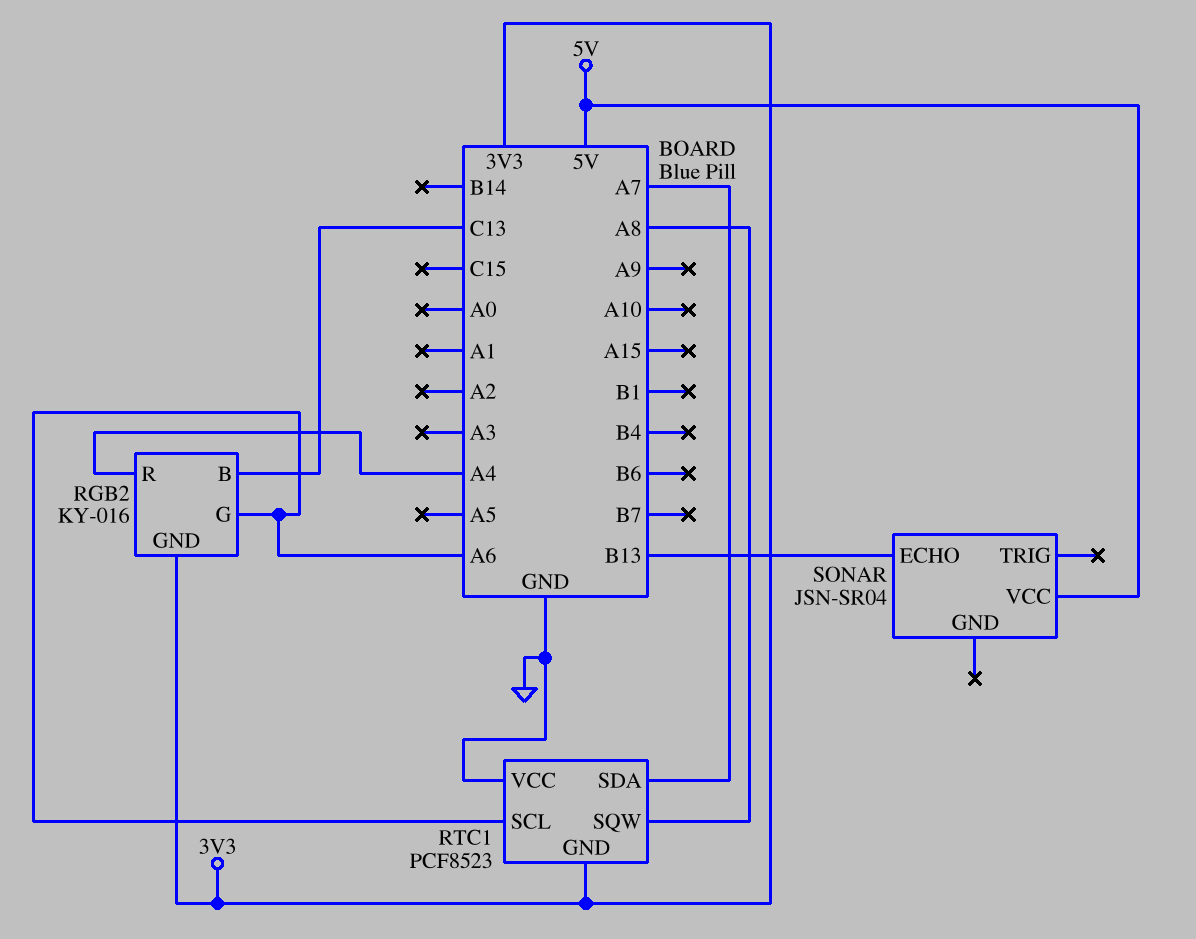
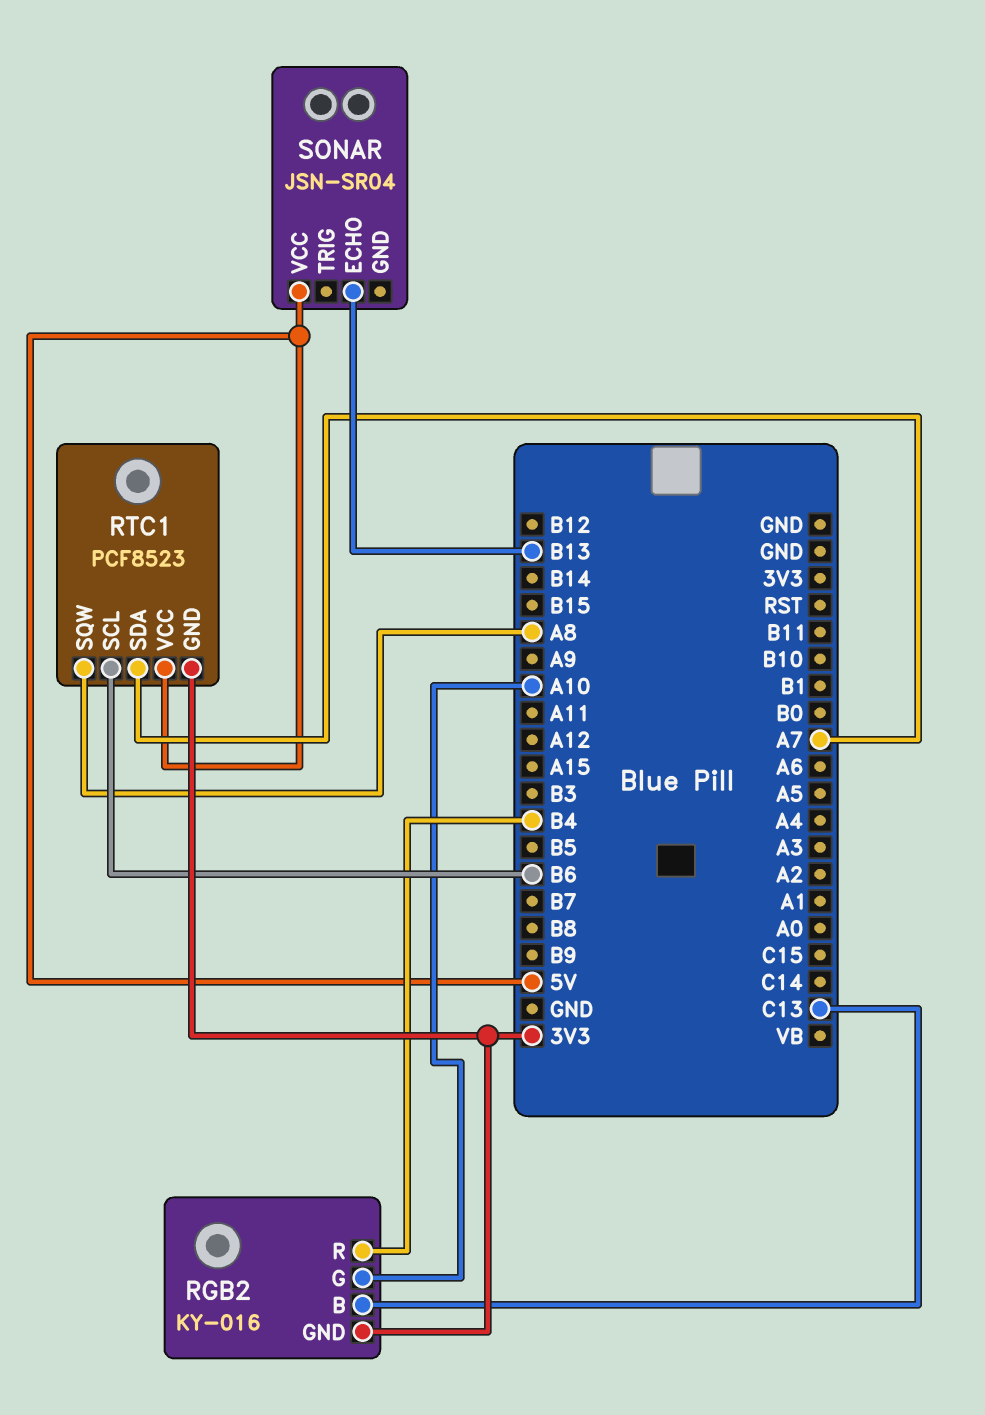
RGB2 pin G: A6 -> A10
RGB2 pin R: A4 -> B4
RTC1 pin SCL: A6 -> B6
RTC1 pin VCC: GND -> 5V

